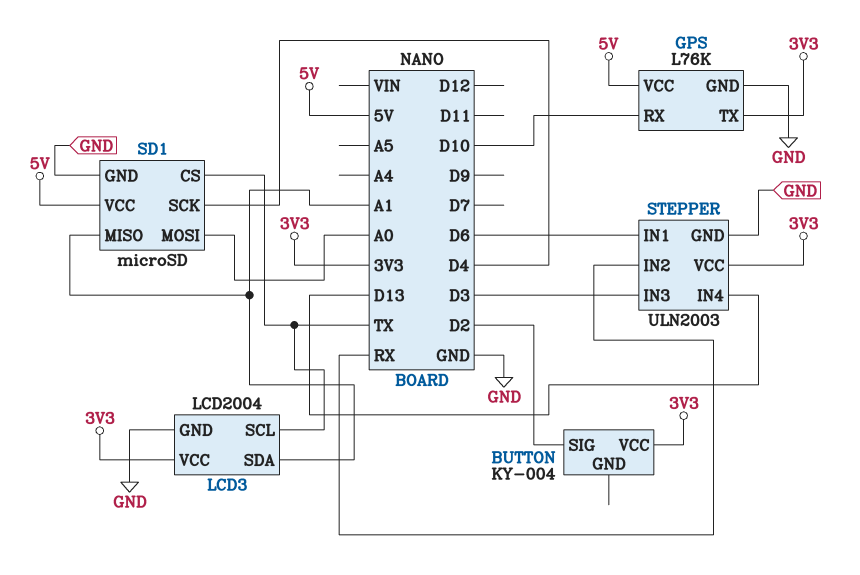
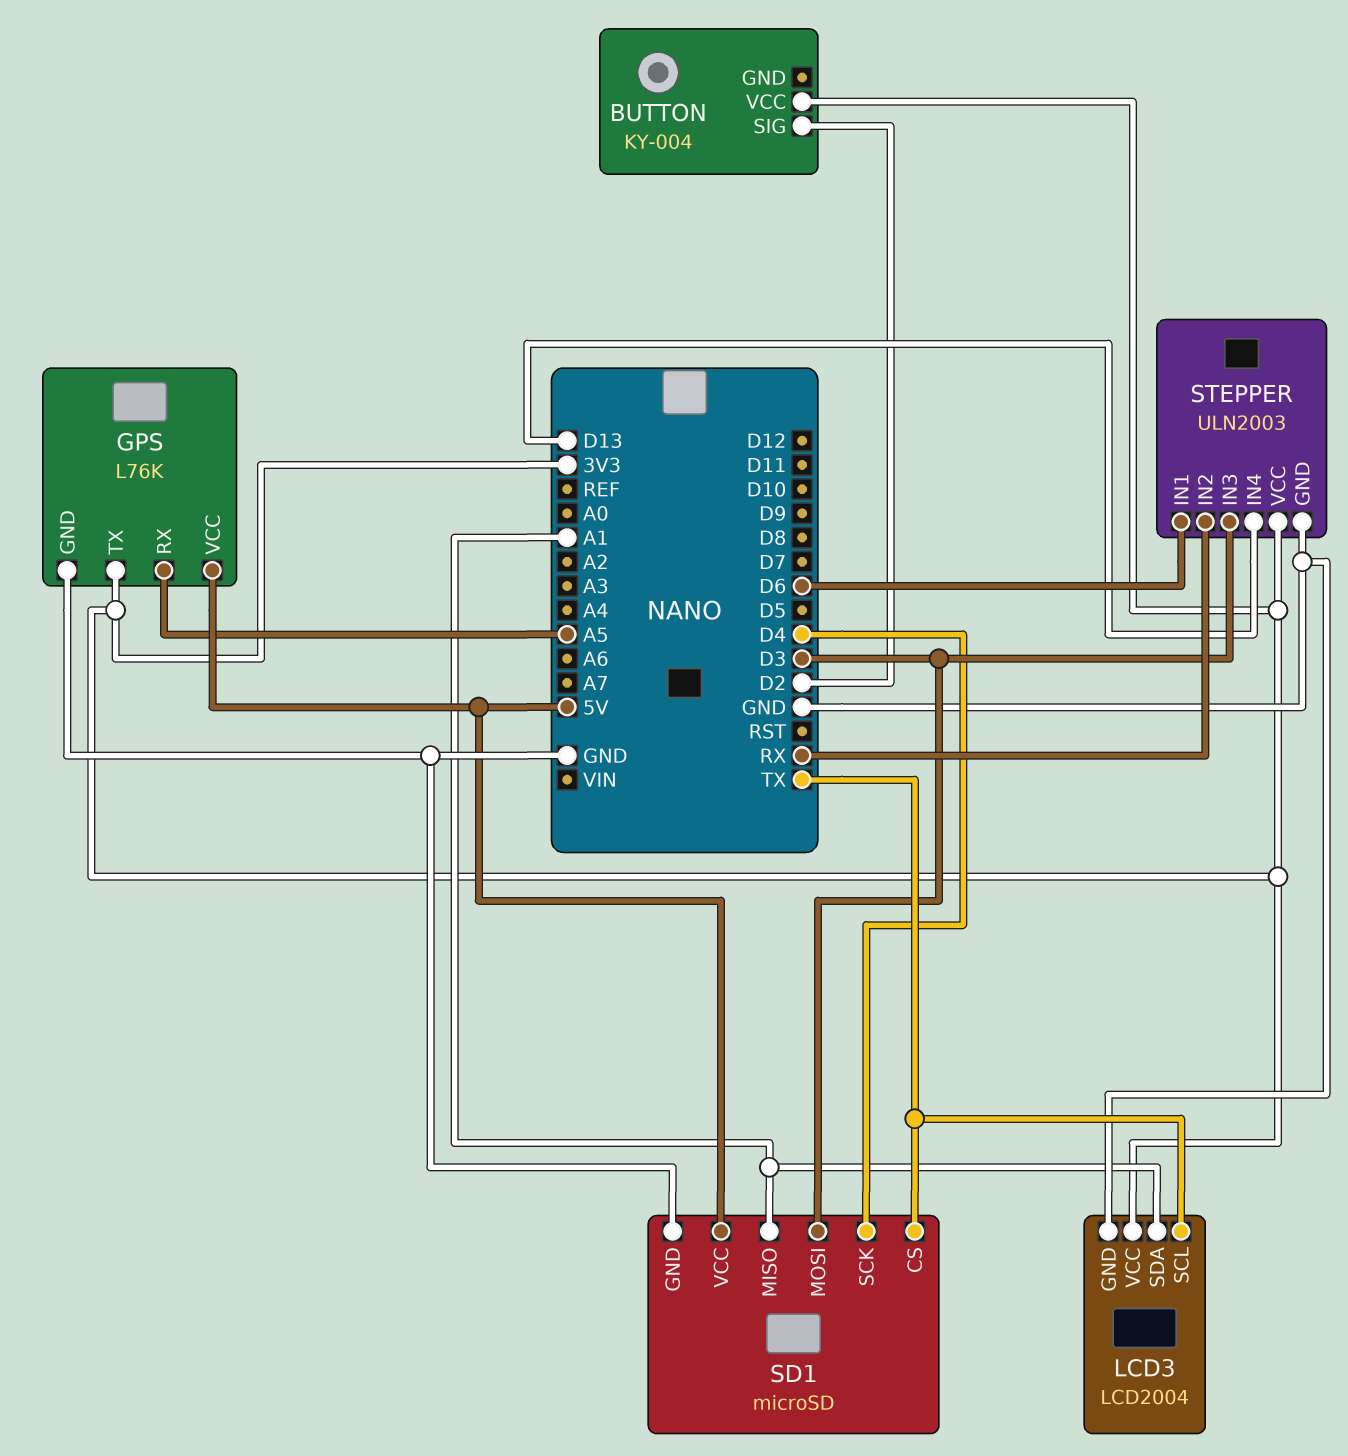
GPS pin RX: D10 -> A5
SD1 pin MOSI: A0 -> D3

